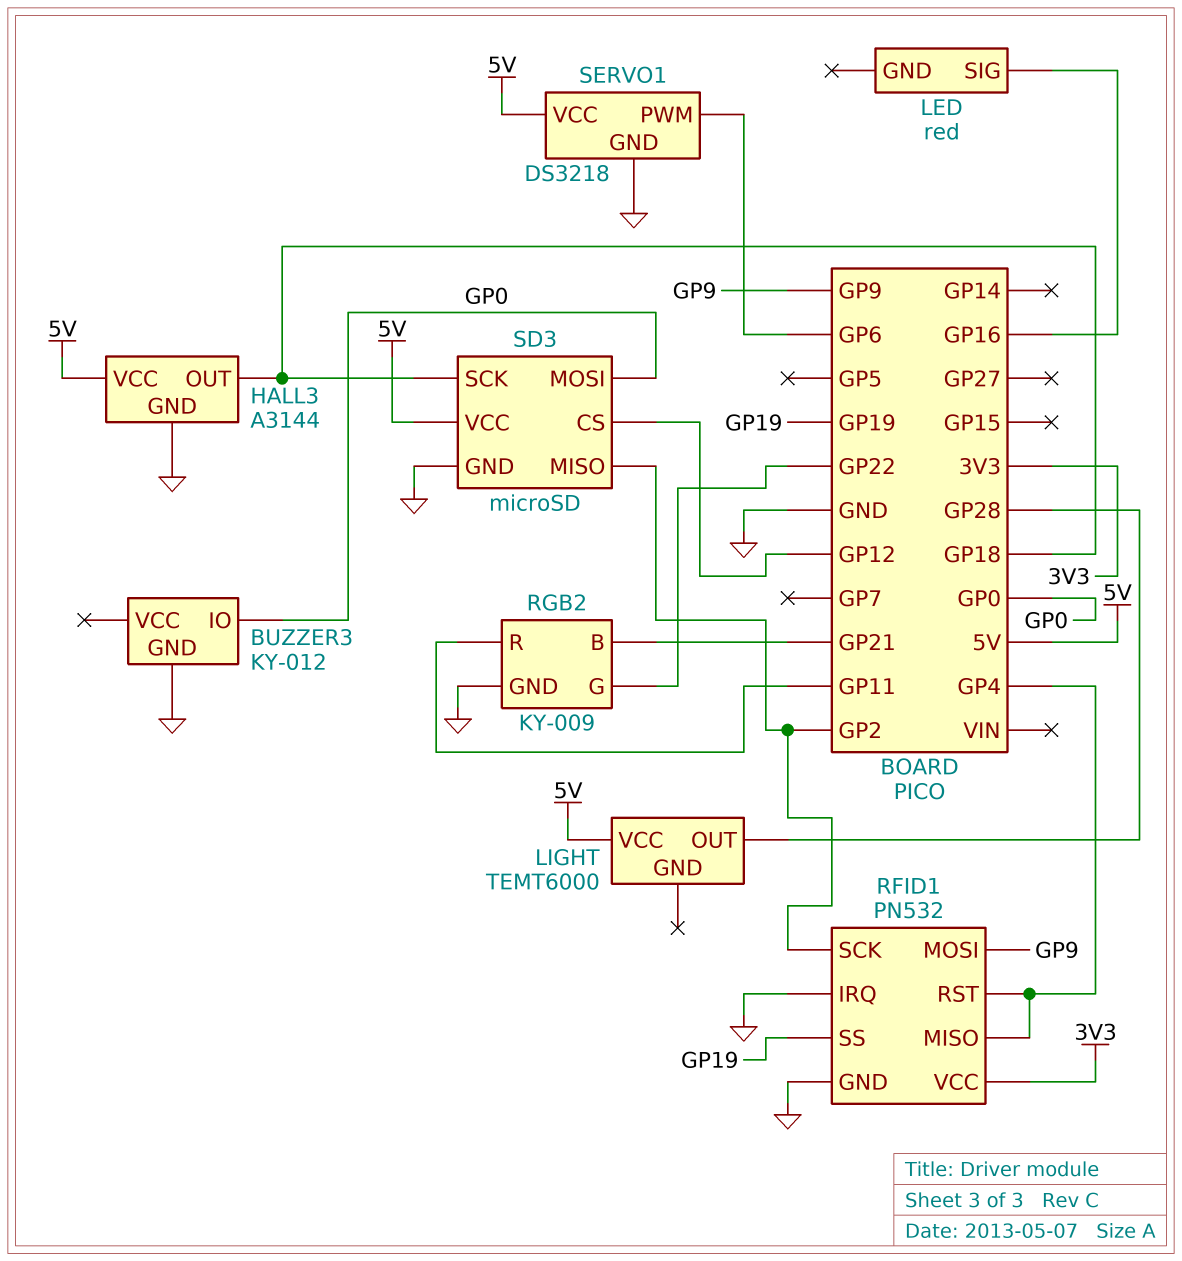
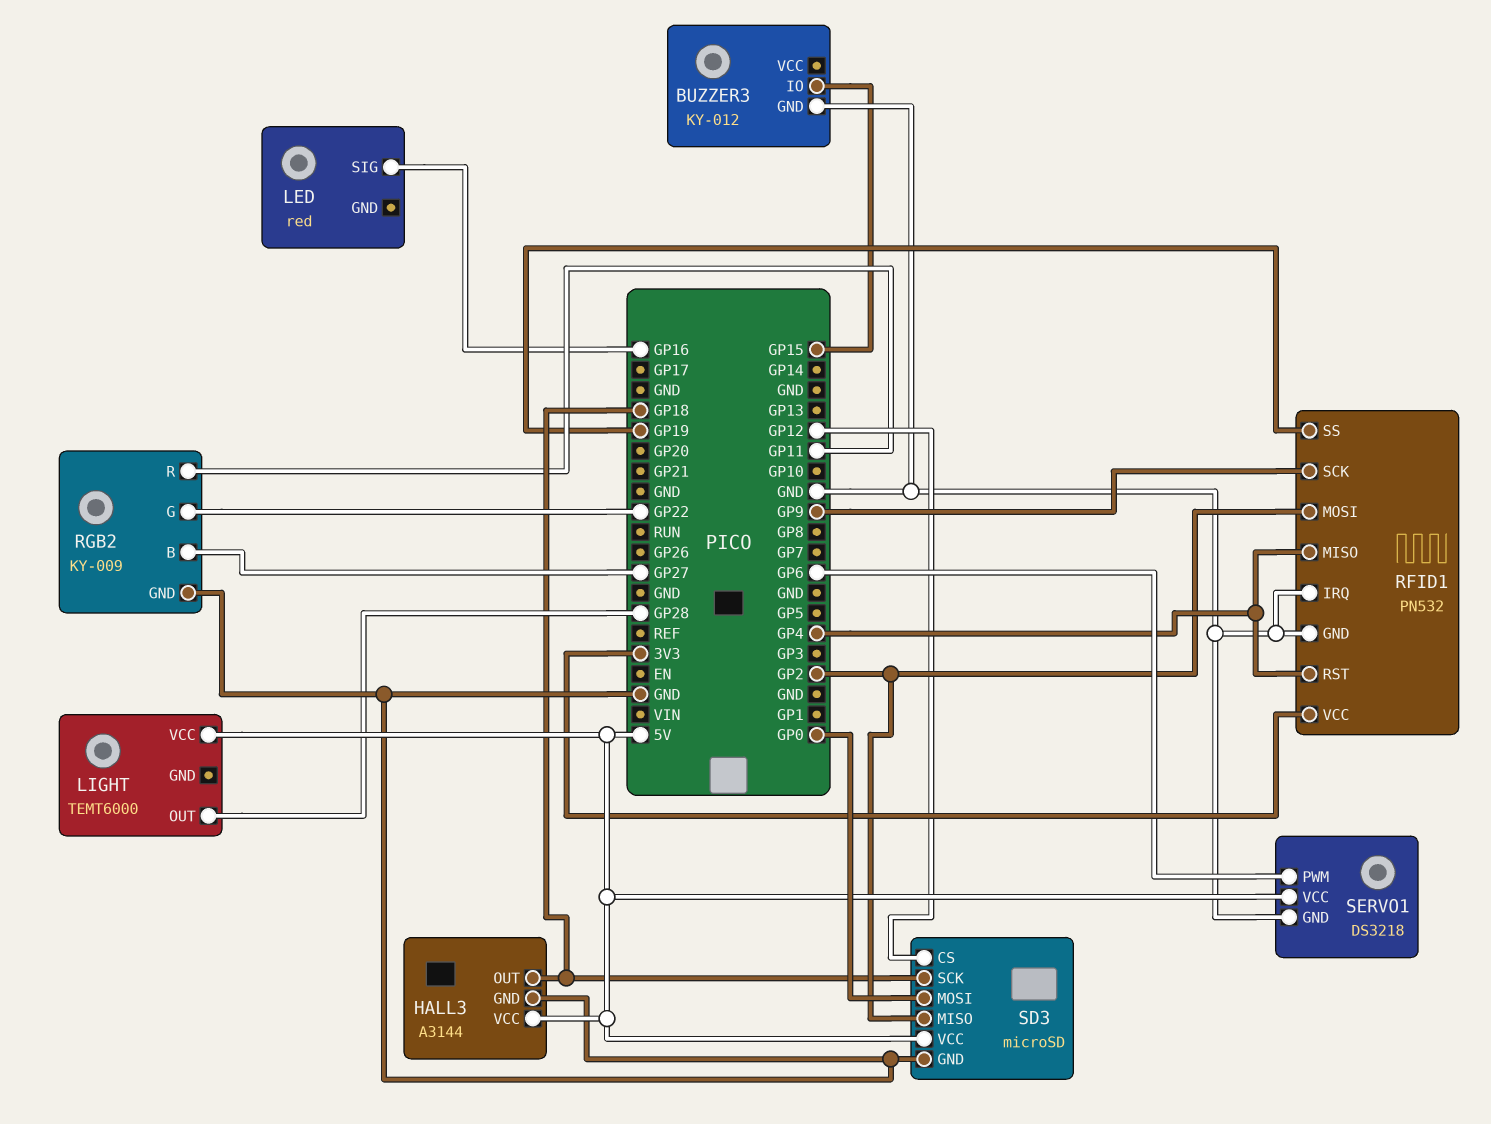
BUZZER3 pin IO: GP0 -> GP15
RFID1 pin MOSI: GP9 -> GP2
RFID1 pin SCK: GP2 -> GP9
RGB2 pin B: GP21 -> GP27

